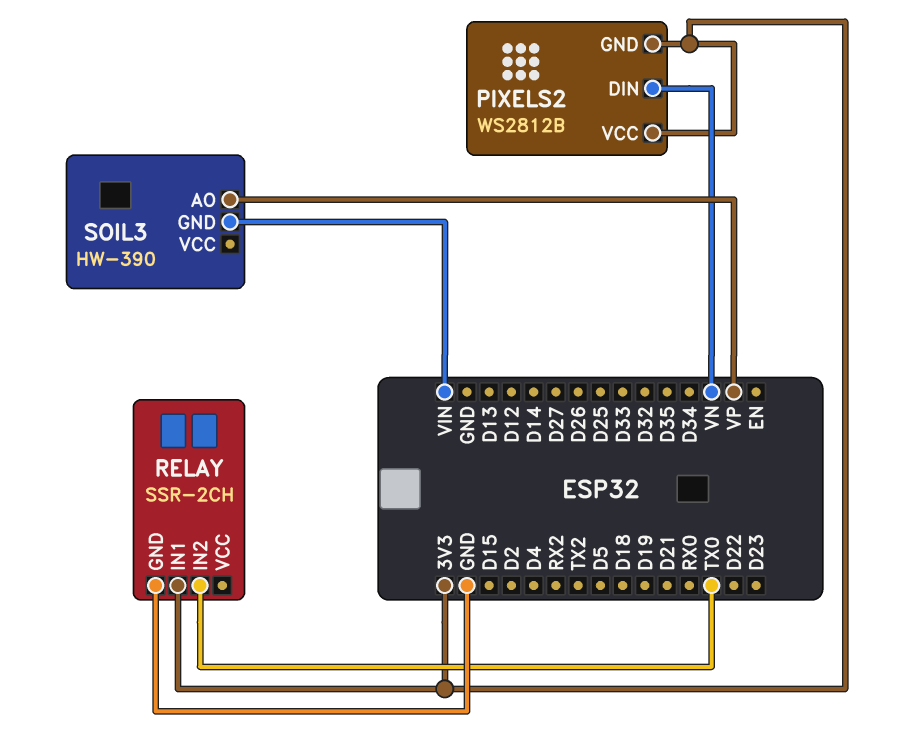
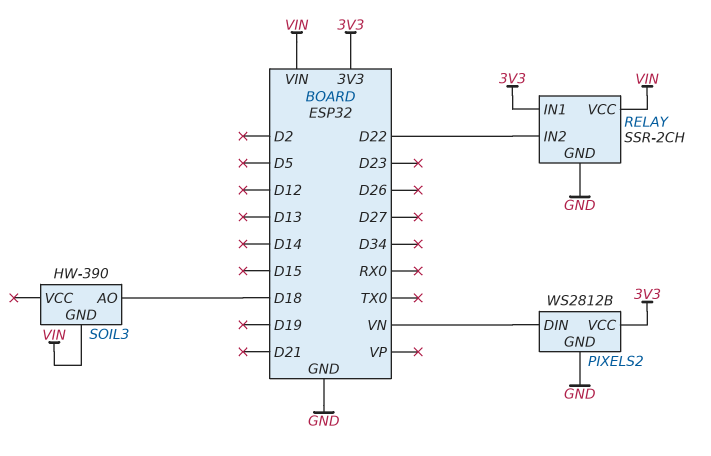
PIXELS2 pin GND: 3V3 -> GND
RELAY pin IN2: TX0 -> D22
RELAY pin VCC: none -> VIN
SOIL3 pin AO: VP -> D18

